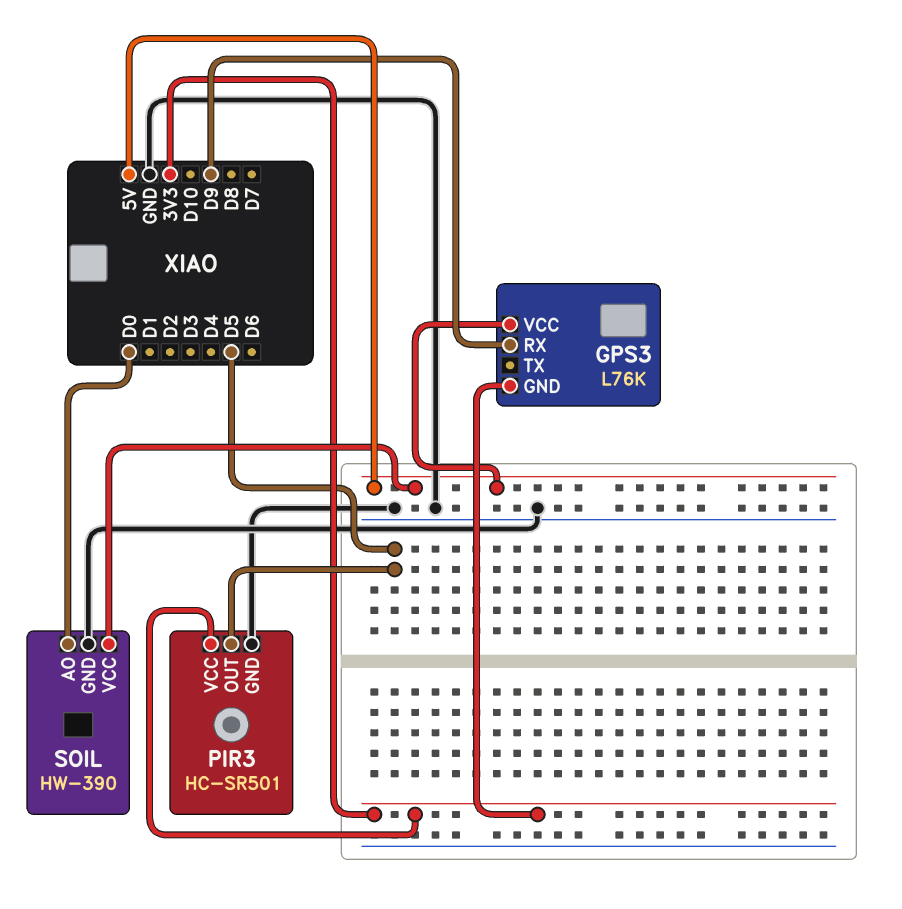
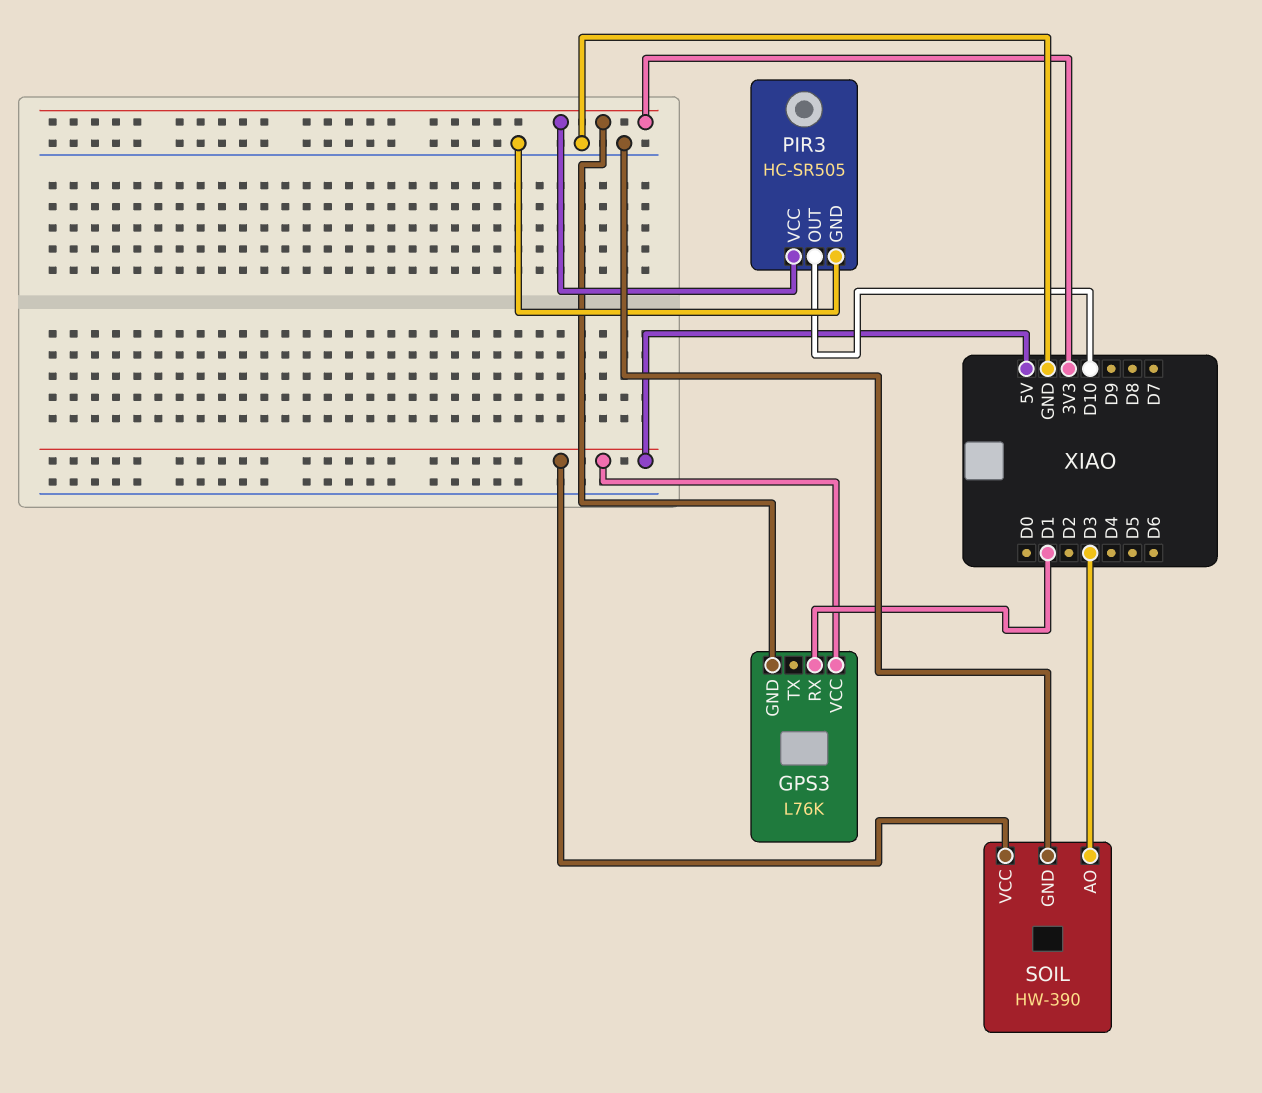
GPS3 pin RX: D9 -> D1
PIR3: HC-SR501 -> HC-SR505
PIR3 pin OUT: D5 -> D10
SOIL pin AO: D0 -> D3

